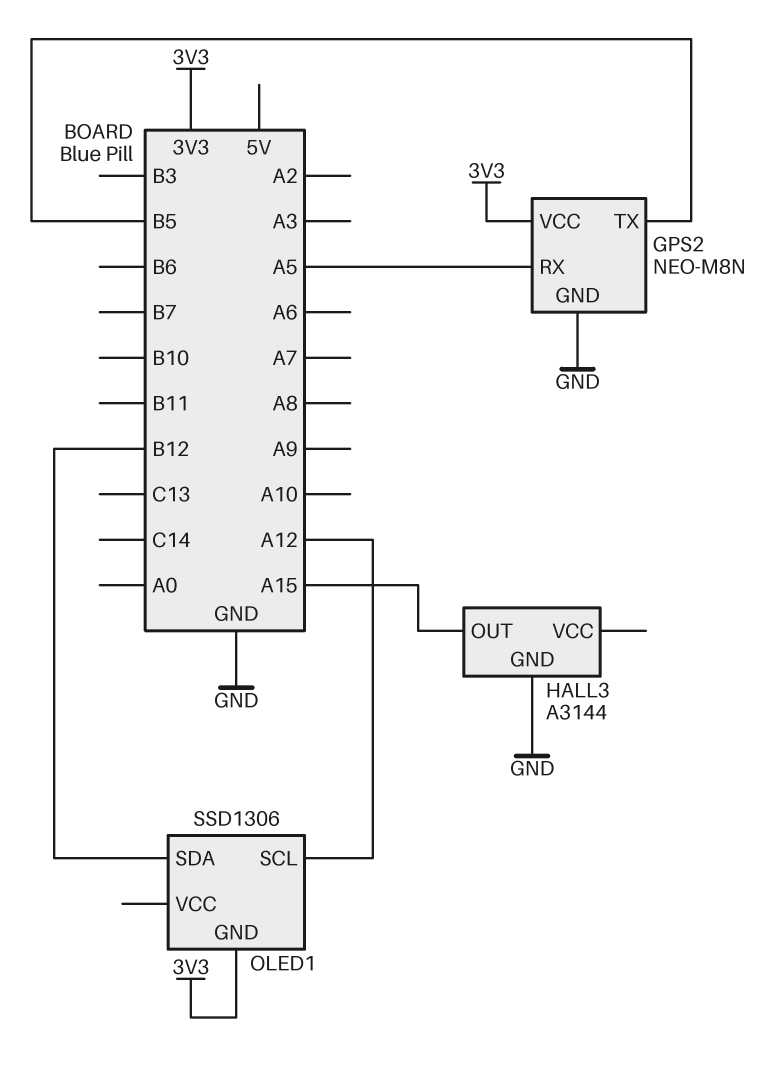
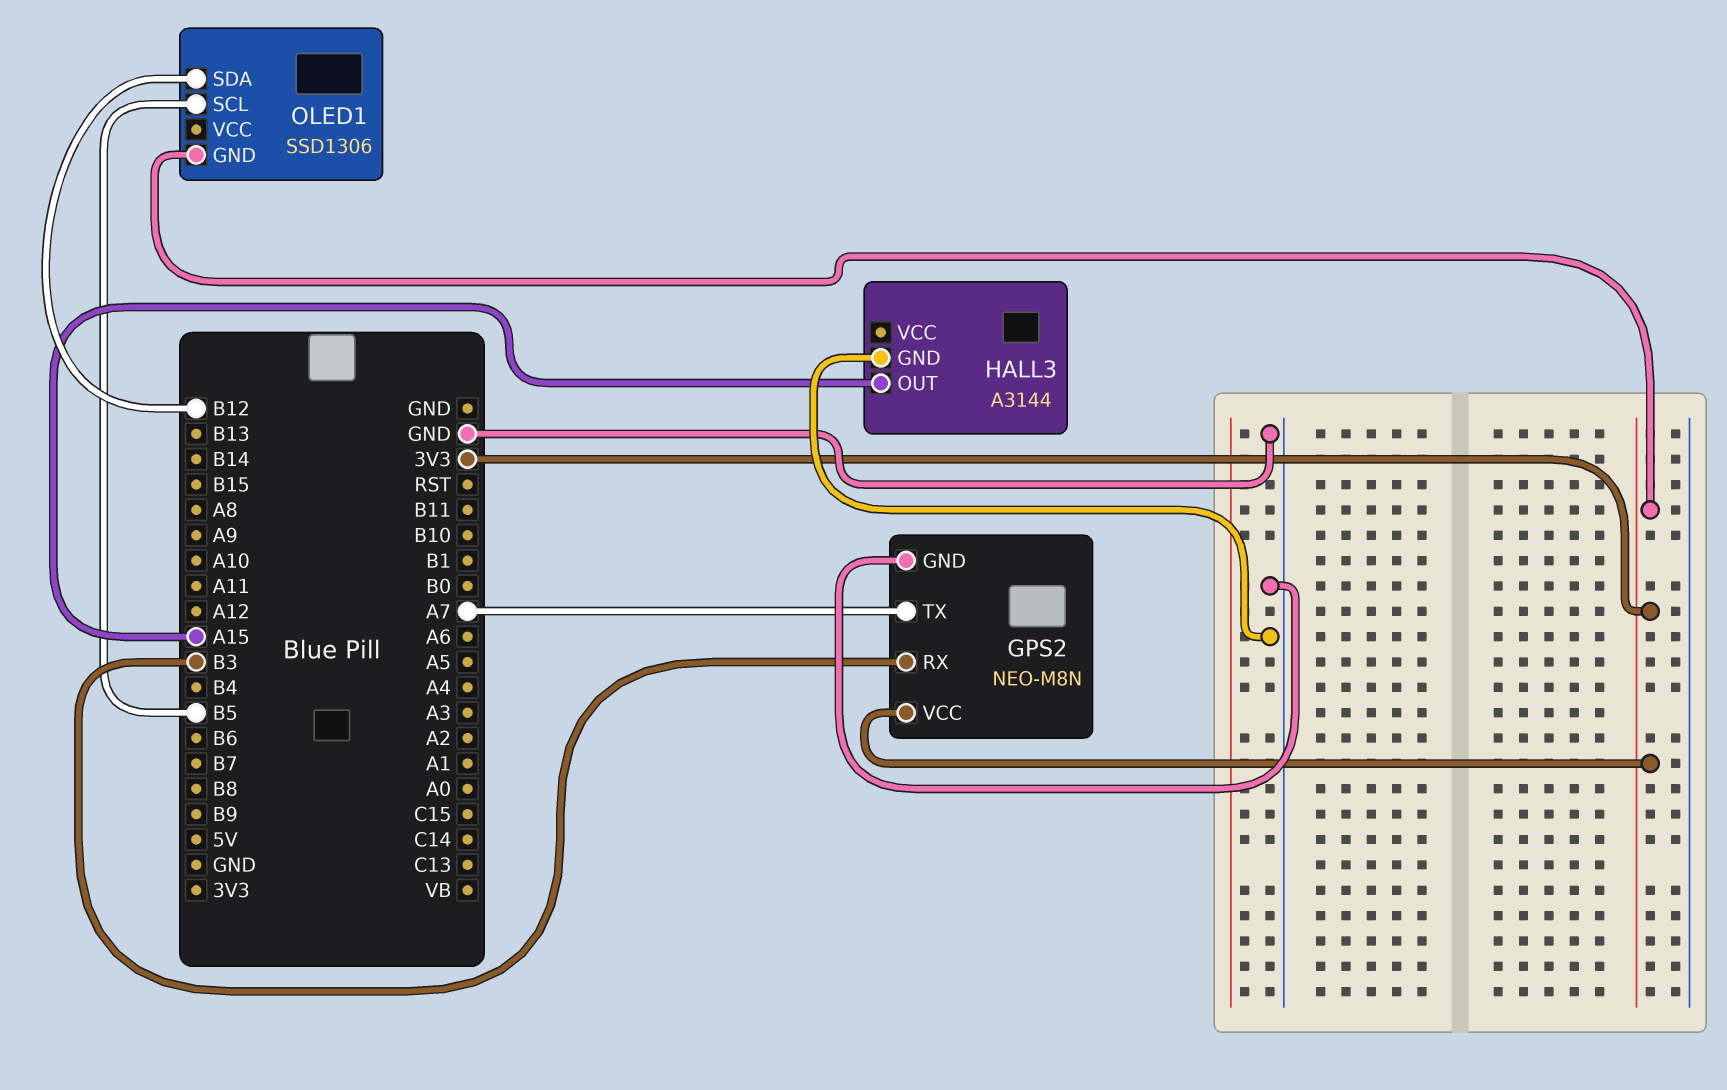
GPS2 pin RX: A5 -> B3
GPS2 pin TX: B5 -> A7
OLED1 pin SCL: A12 -> B5

